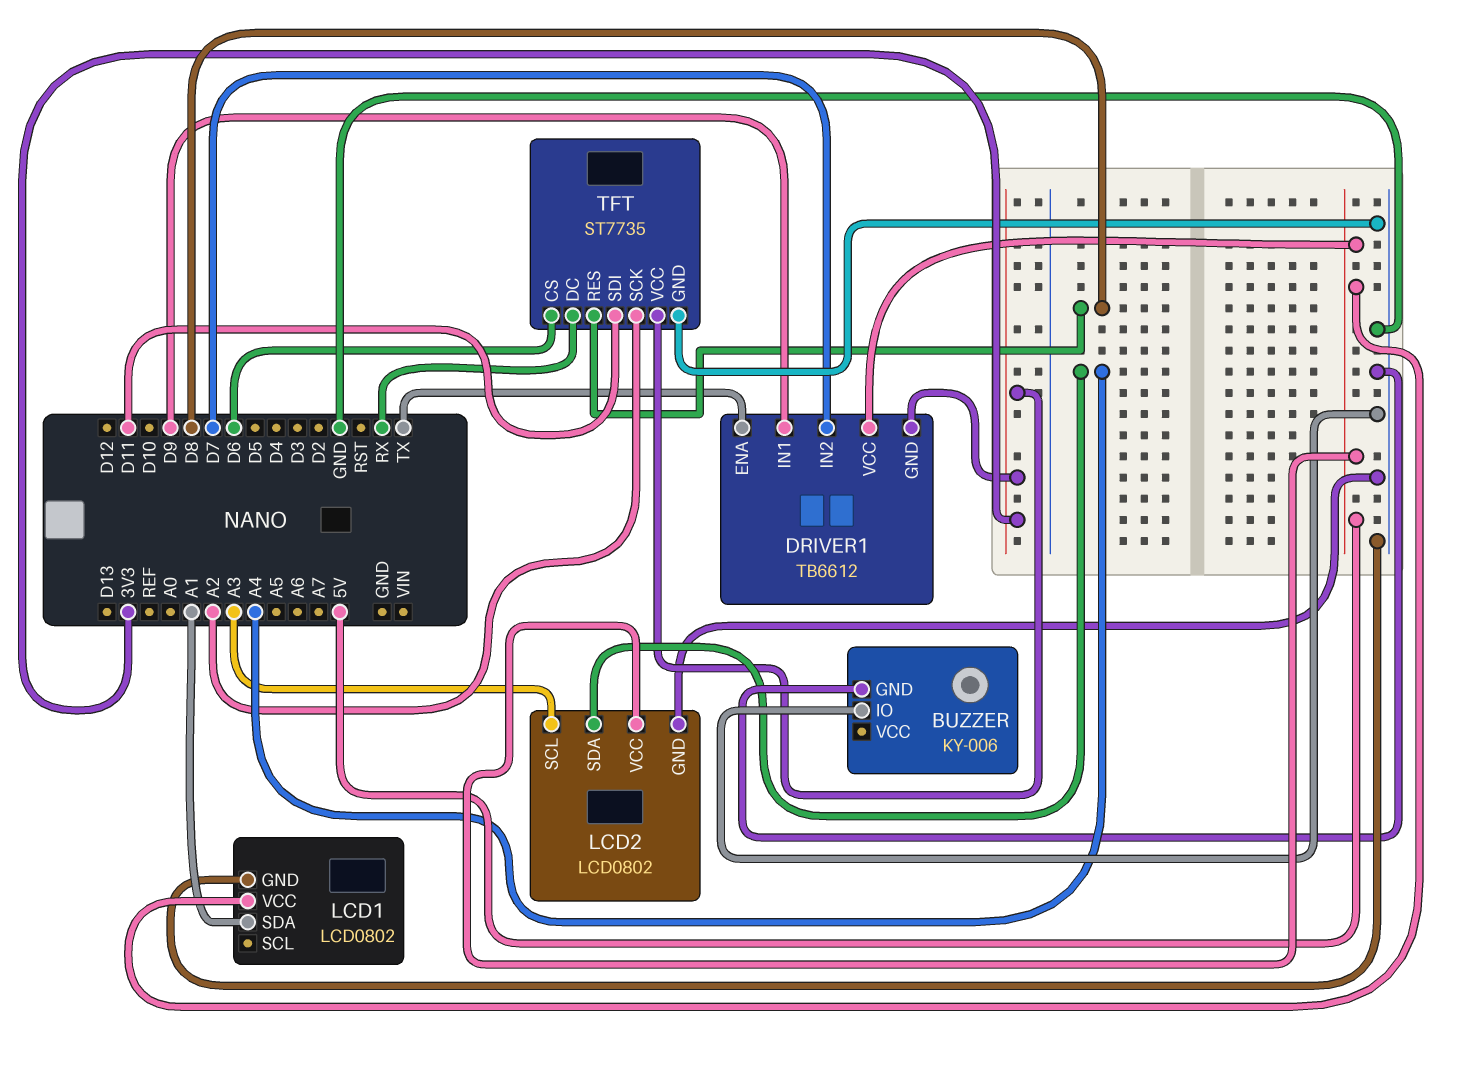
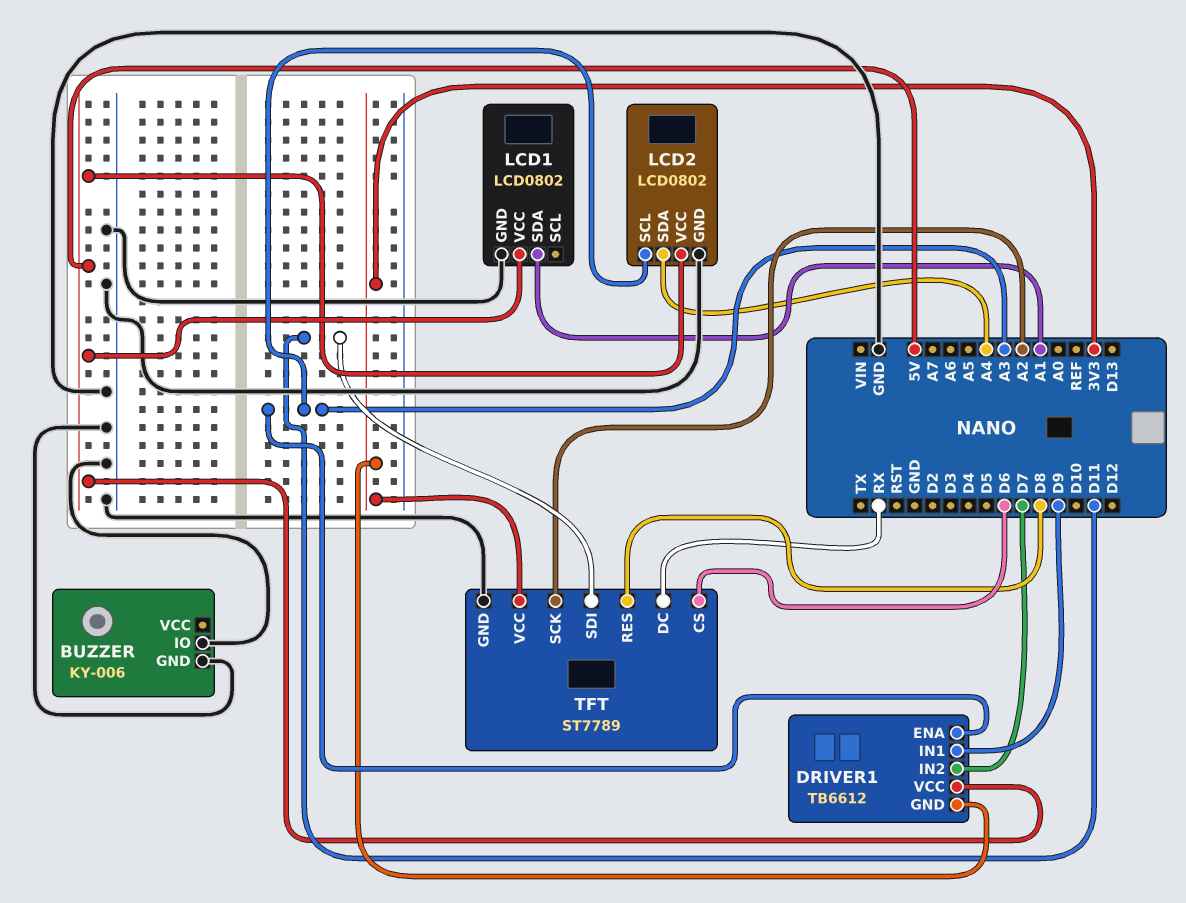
DRIVER1 pin ENA: TX -> A3
TFT: ST7735 -> ST7789

